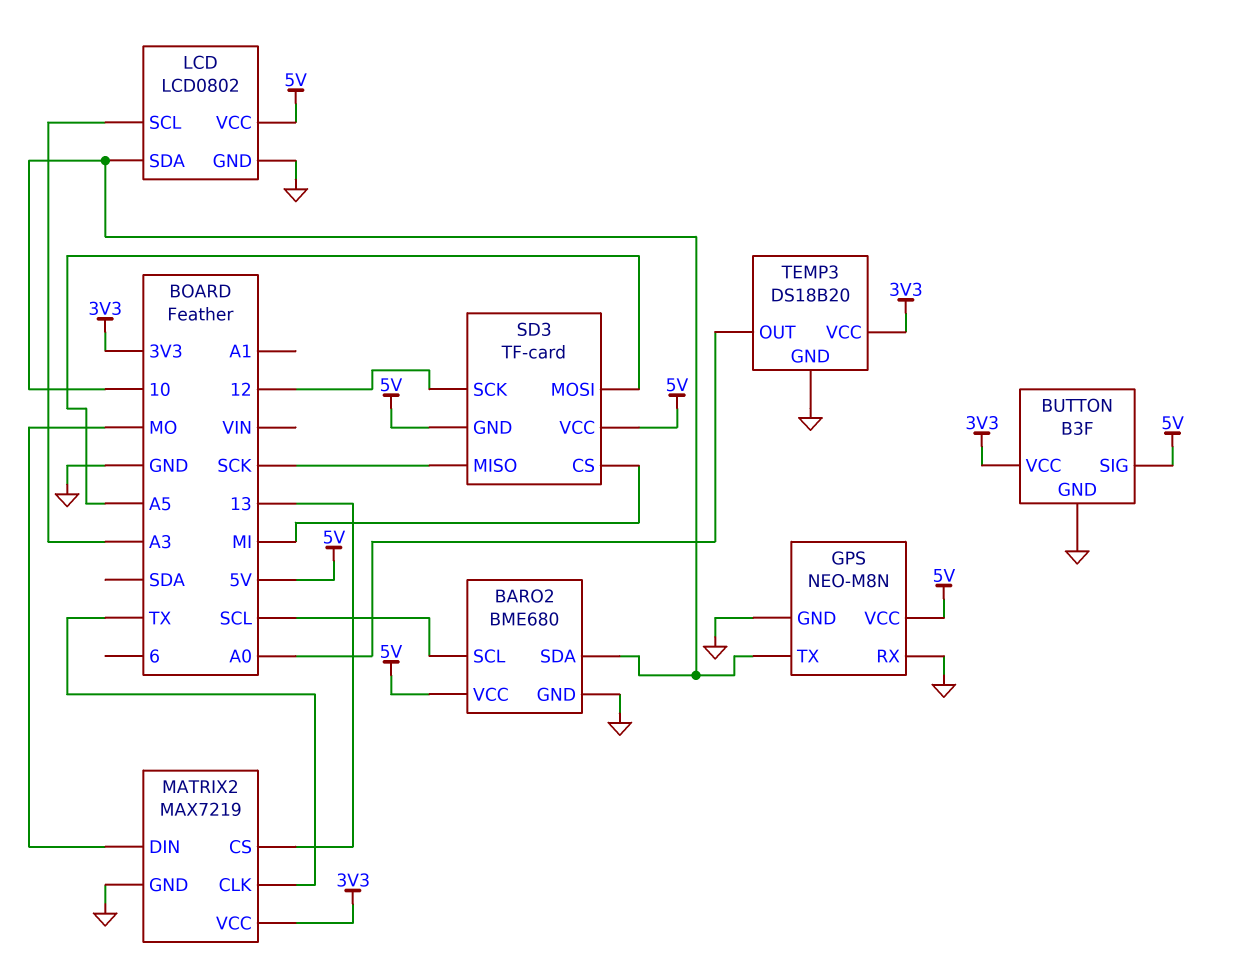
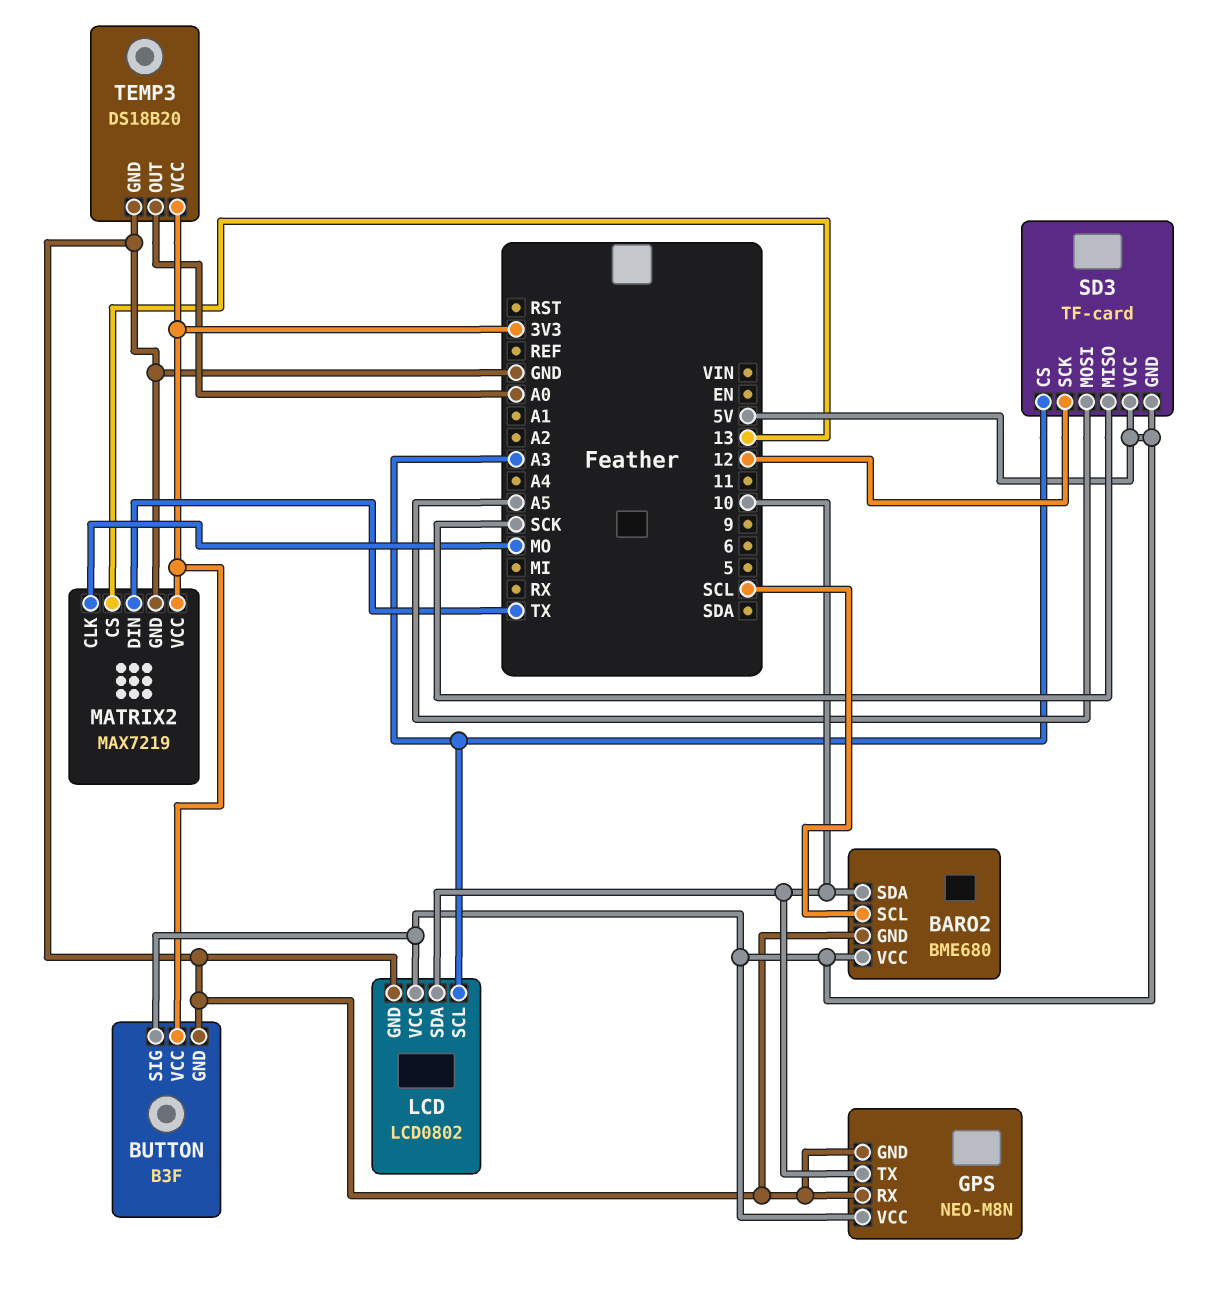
MATRIX2 pin CLK: TX -> MO
MATRIX2 pin DIN: MO -> TX
SD3 pin CS: MI -> A3

